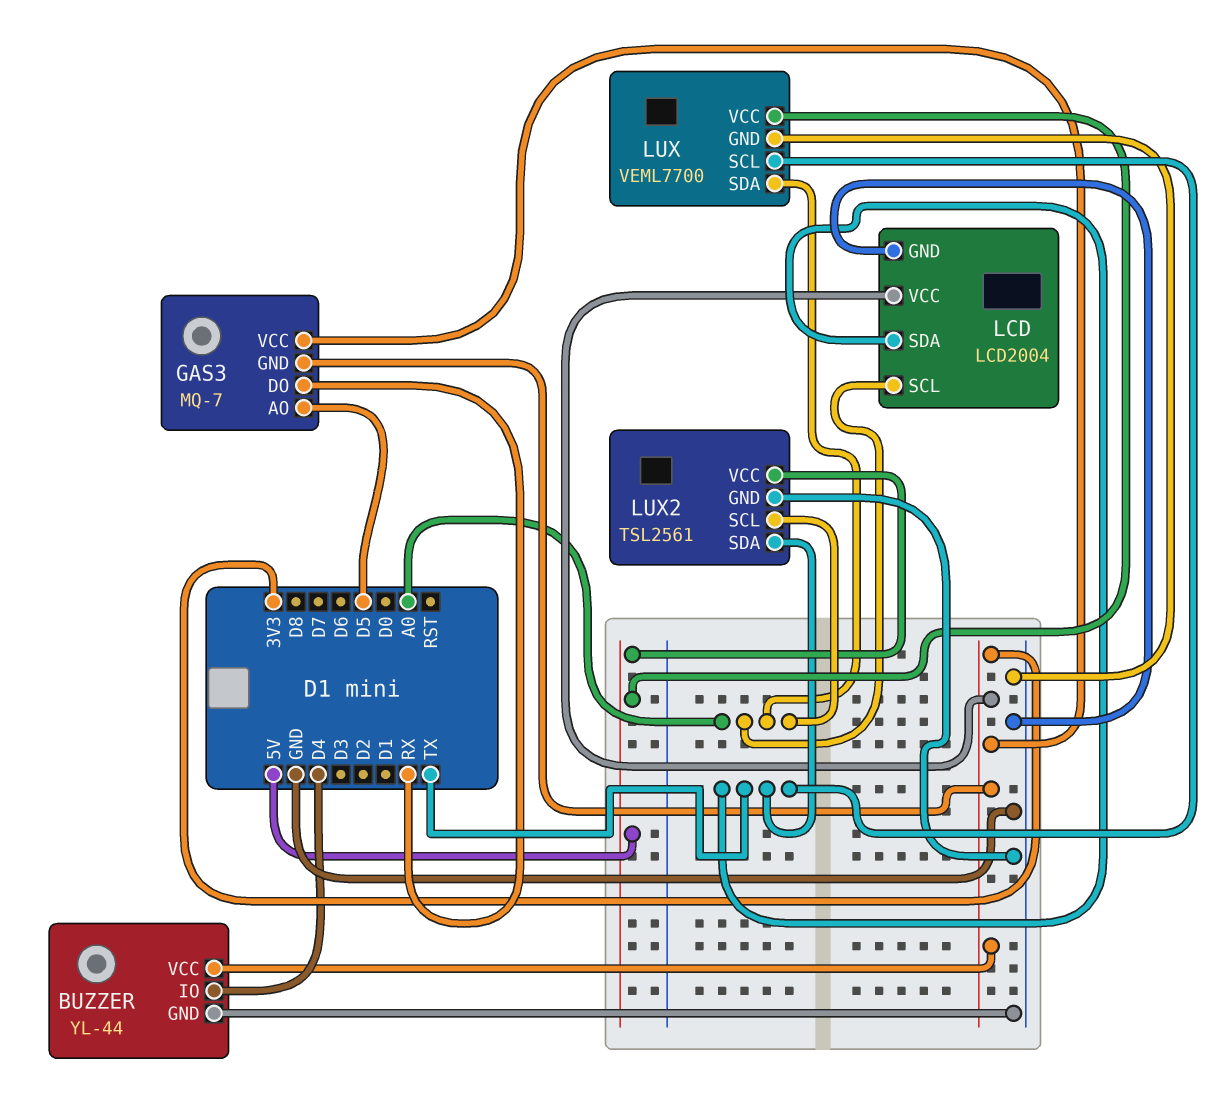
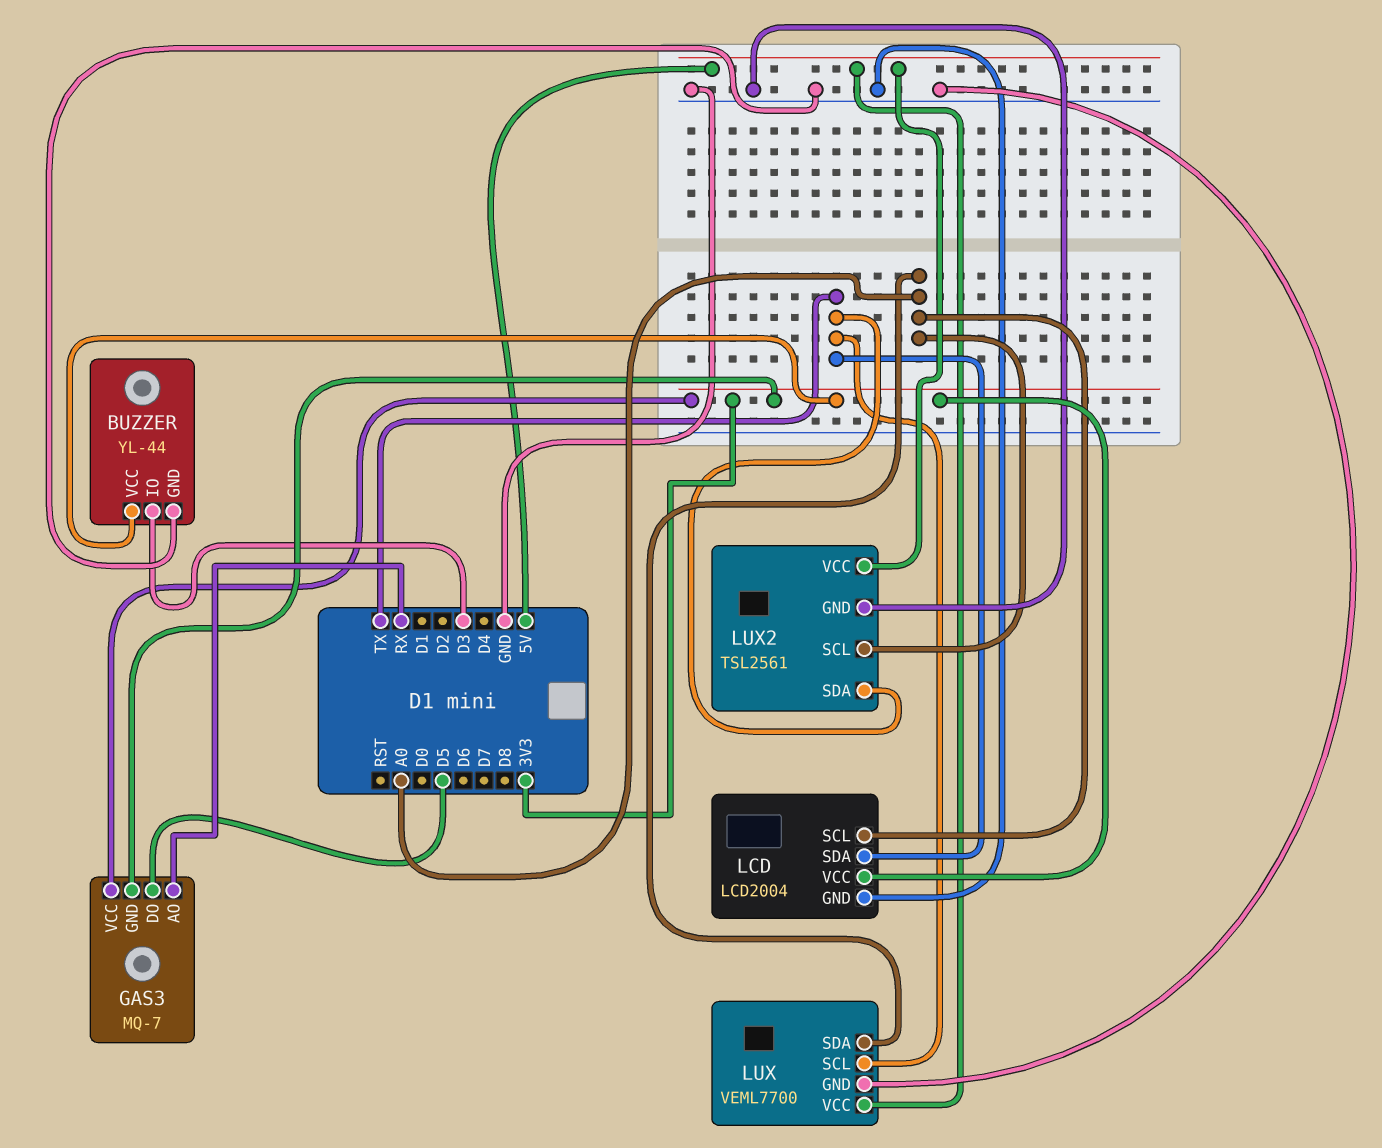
BUZZER pin IO: D4 -> D3
GAS3 pin AO: D5 -> RX
GAS3 pin DO: RX -> D5

